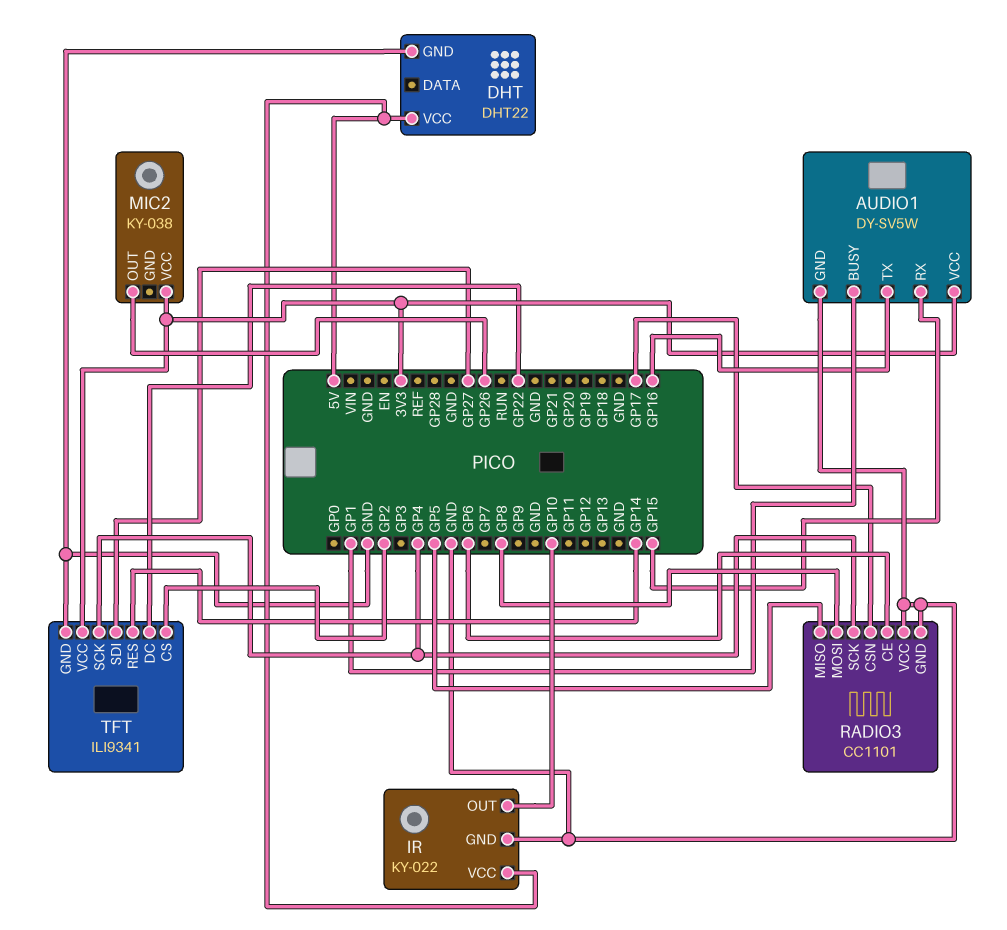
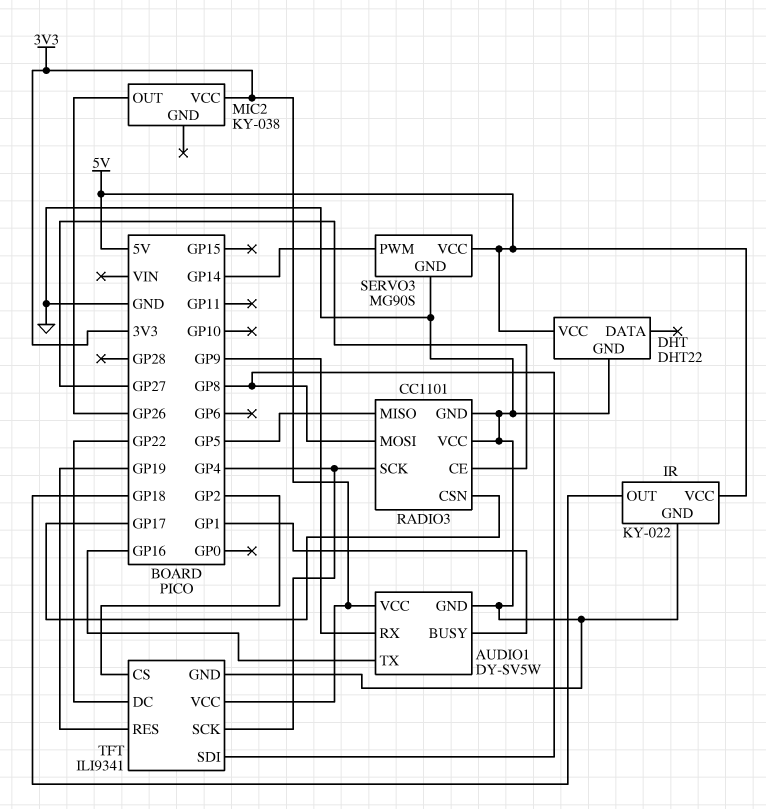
AUDIO1 pin RX: GP15 -> GP9
IR pin OUT: GP10 -> GP18
RADIO3 pin CE: GP6 -> GP27
SERVO3: none -> MG90S
SERVO3 pin GND: none -> GND
SERVO3 pin PWM: none -> GP14
SERVO3 pin VCC: none -> 5V
TFT pin RES: GP14 -> GP19
TFT pin SDI: GP27 -> GP8

